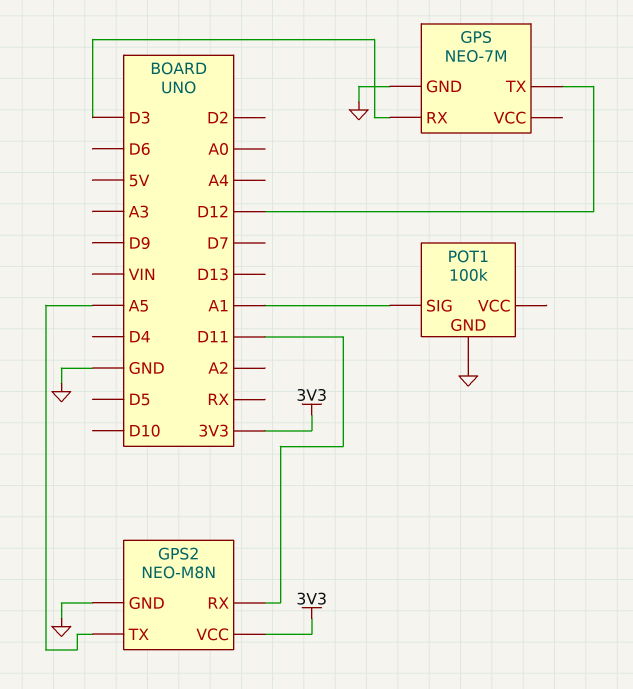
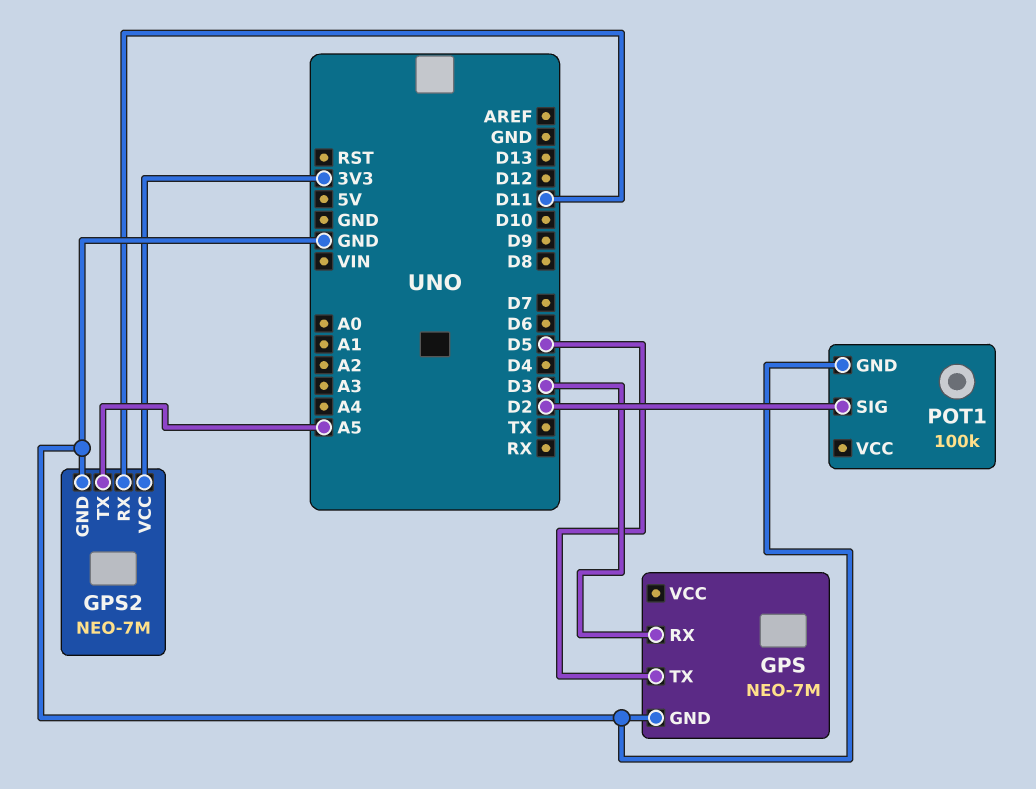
GPS pin TX: D12 -> D5
GPS2: NEO-M8N -> NEO-7M
POT1 pin SIG: A1 -> D2

